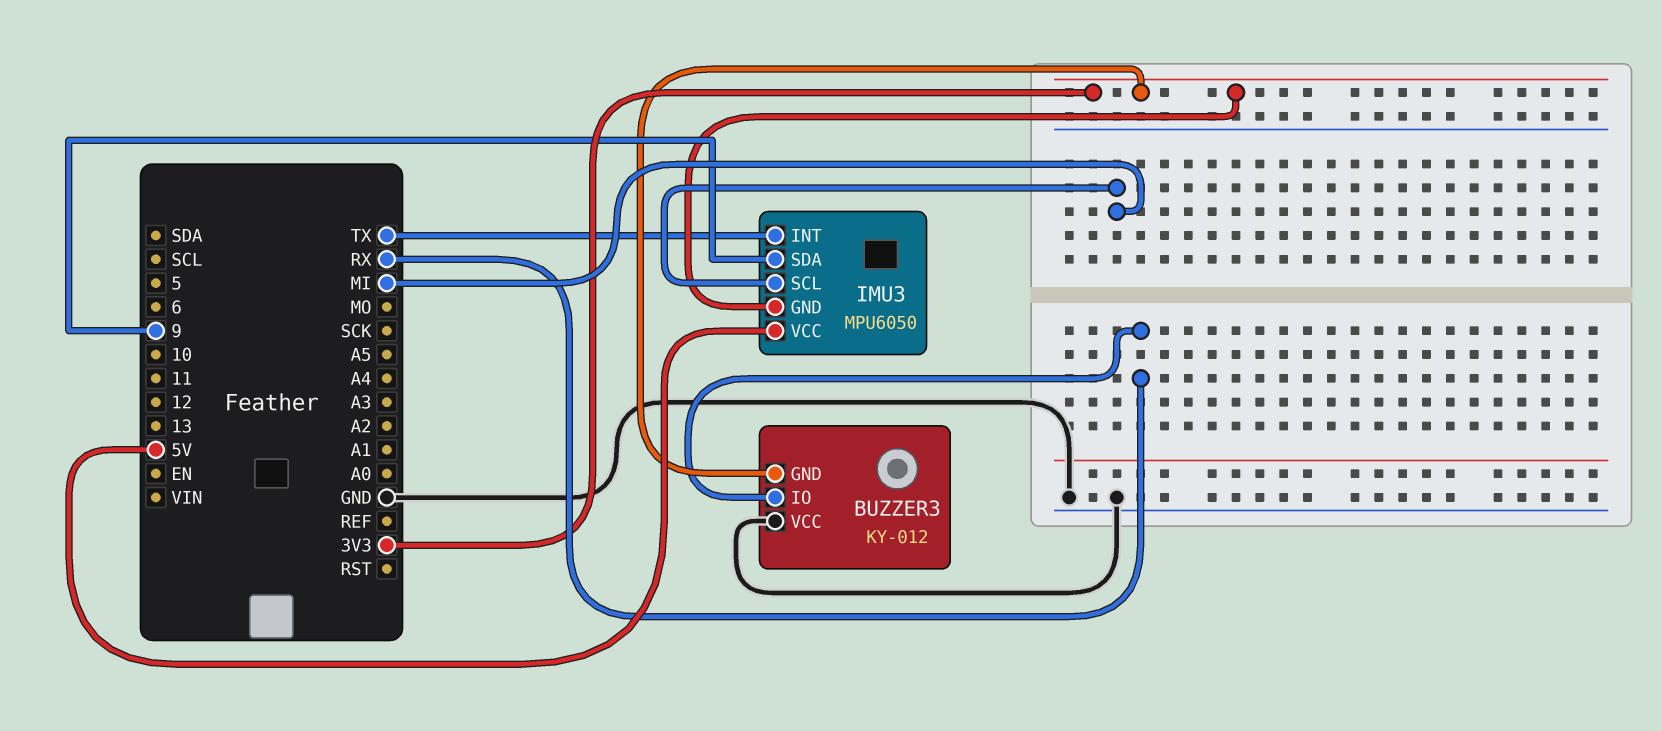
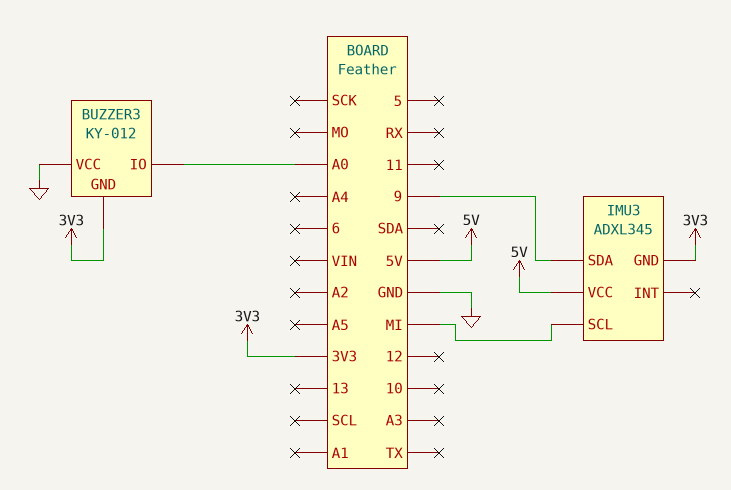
BUZZER3 pin IO: RX -> A0
IMU3: MPU6050 -> ADXL345
IMU3 pin INT: TX -> none

